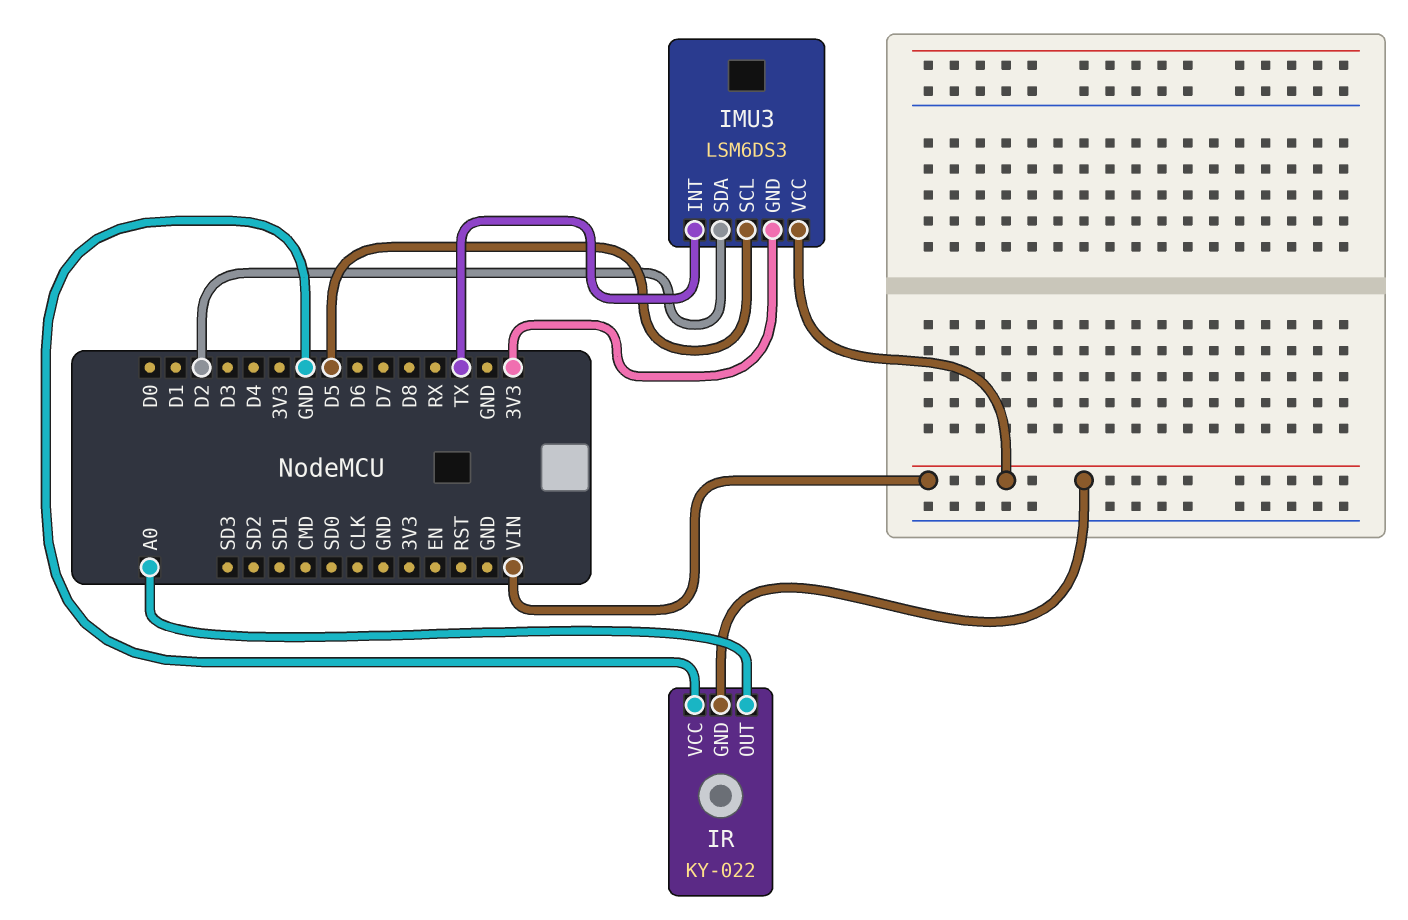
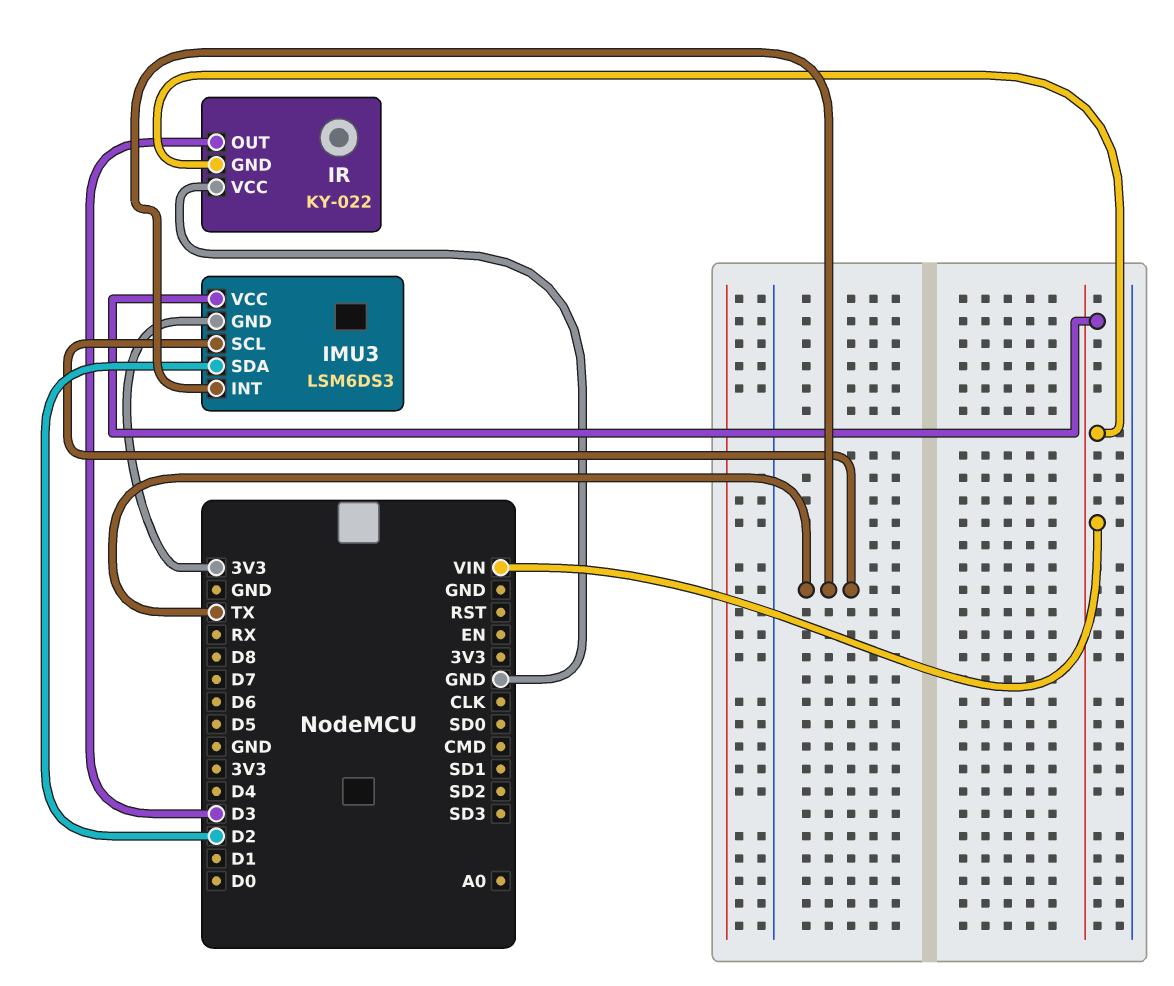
IMU3 pin SCL: D5 -> TX
IR pin OUT: A0 -> D3

